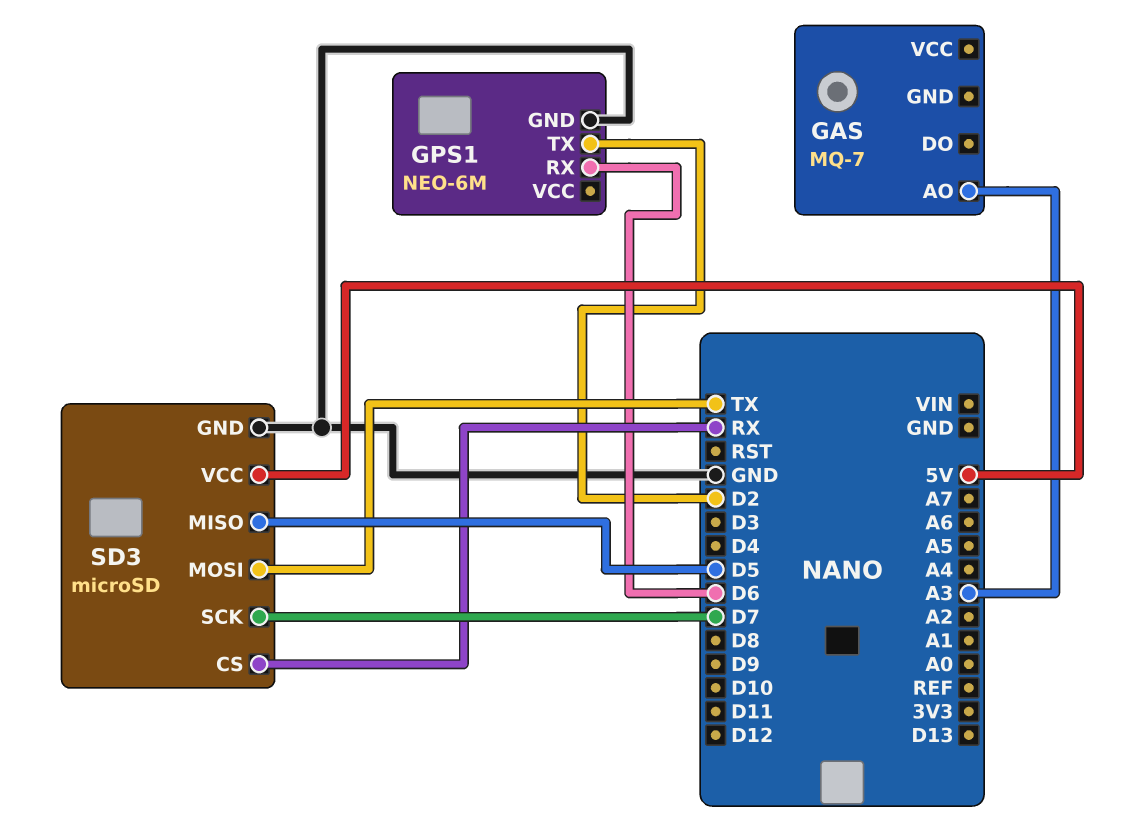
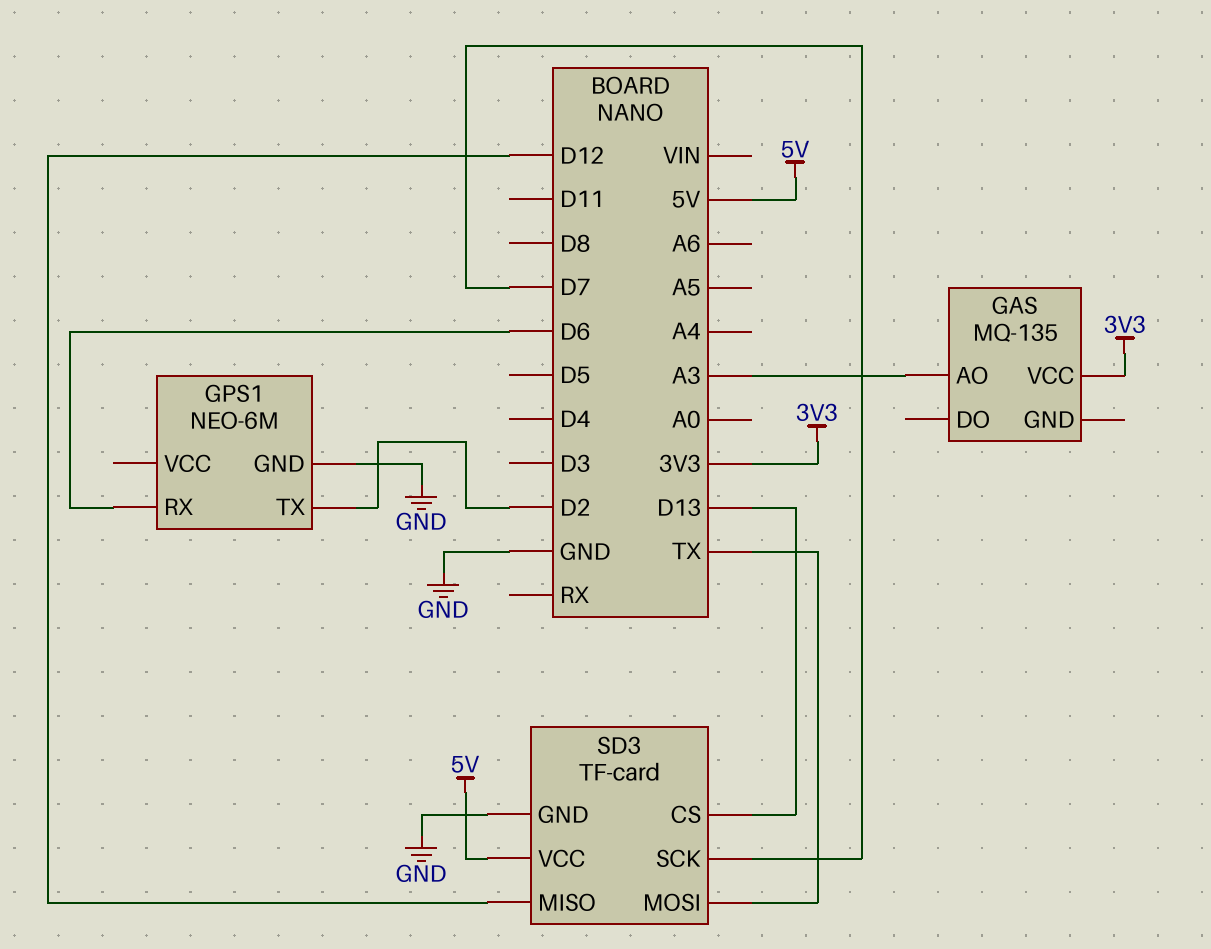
GAS: MQ-7 -> MQ-135
GAS pin VCC: none -> 3V3
SD3: microSD -> TF-card
SD3 pin CS: RX -> D13
SD3 pin MISO: D5 -> D12

